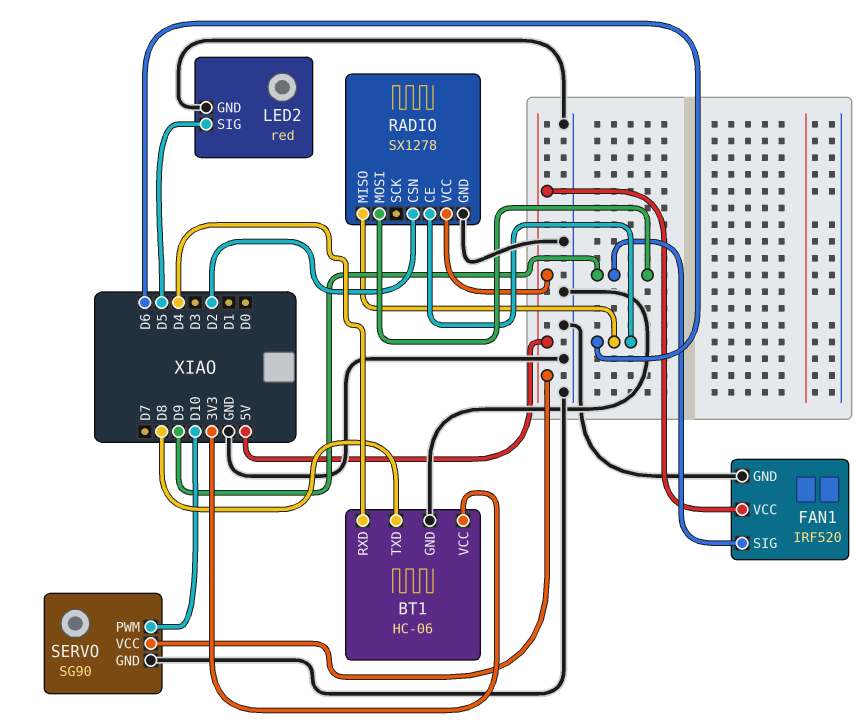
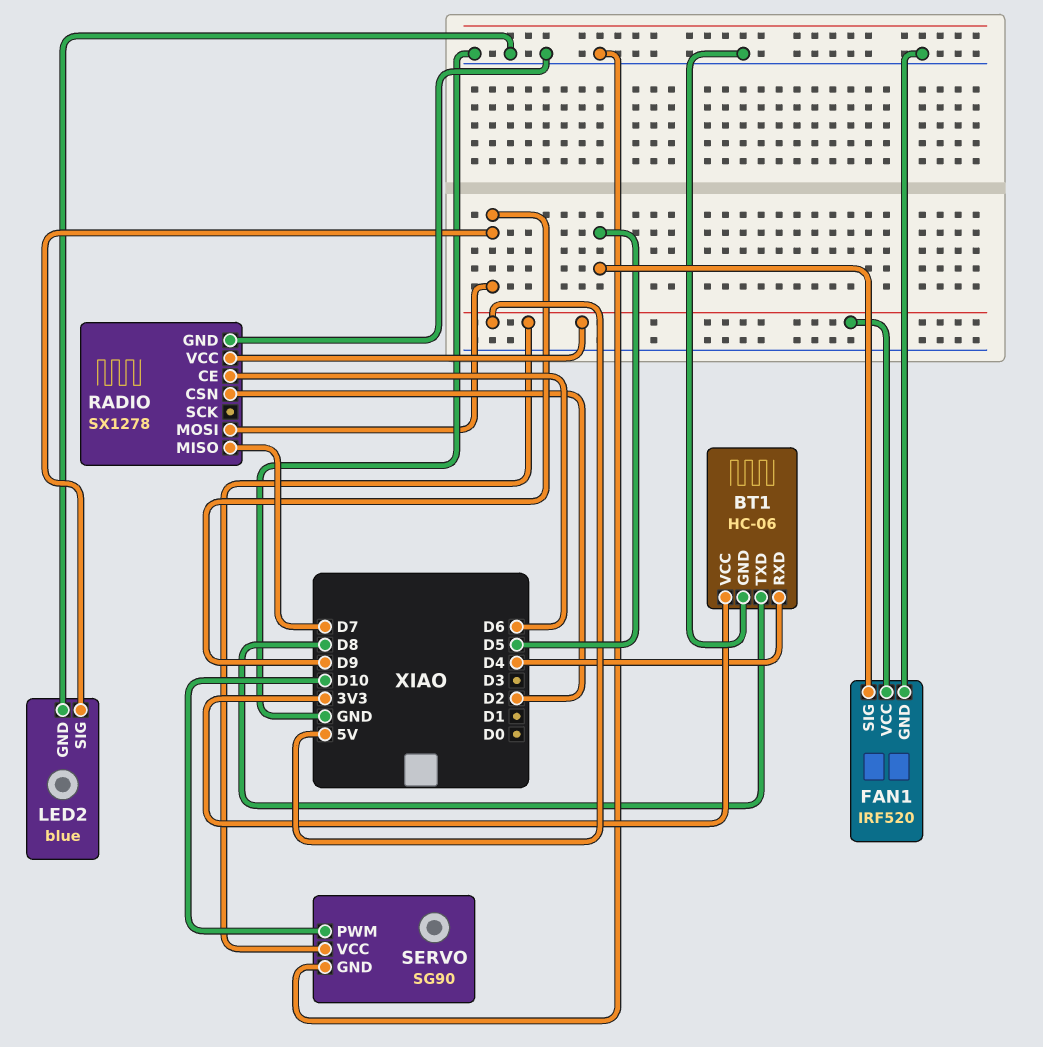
FAN1 pin SIG: D9 -> D5
LED2: red -> blue
LED2 pin SIG: D5 -> D9
RADIO pin MISO: D6 -> D7

